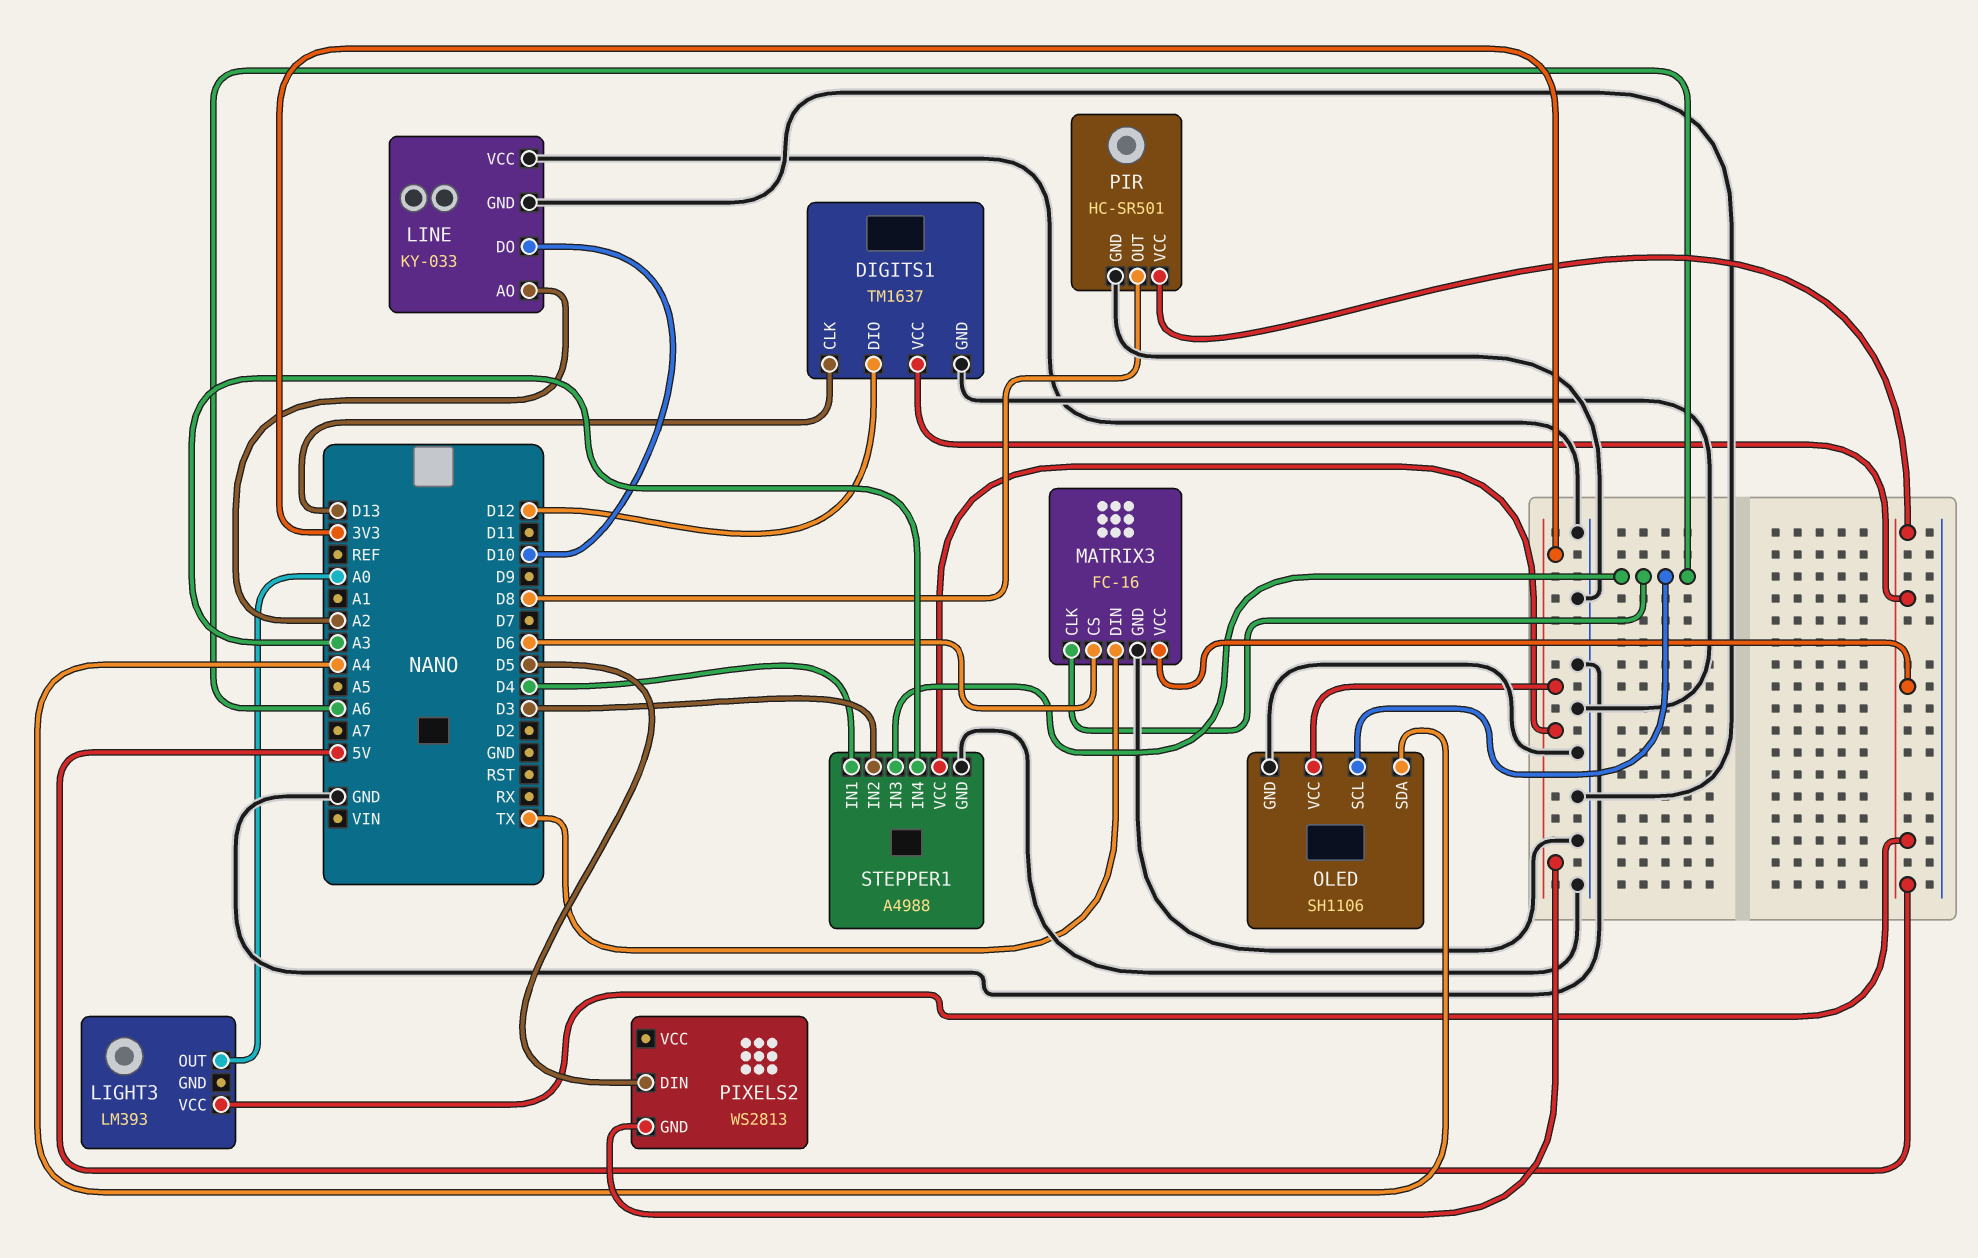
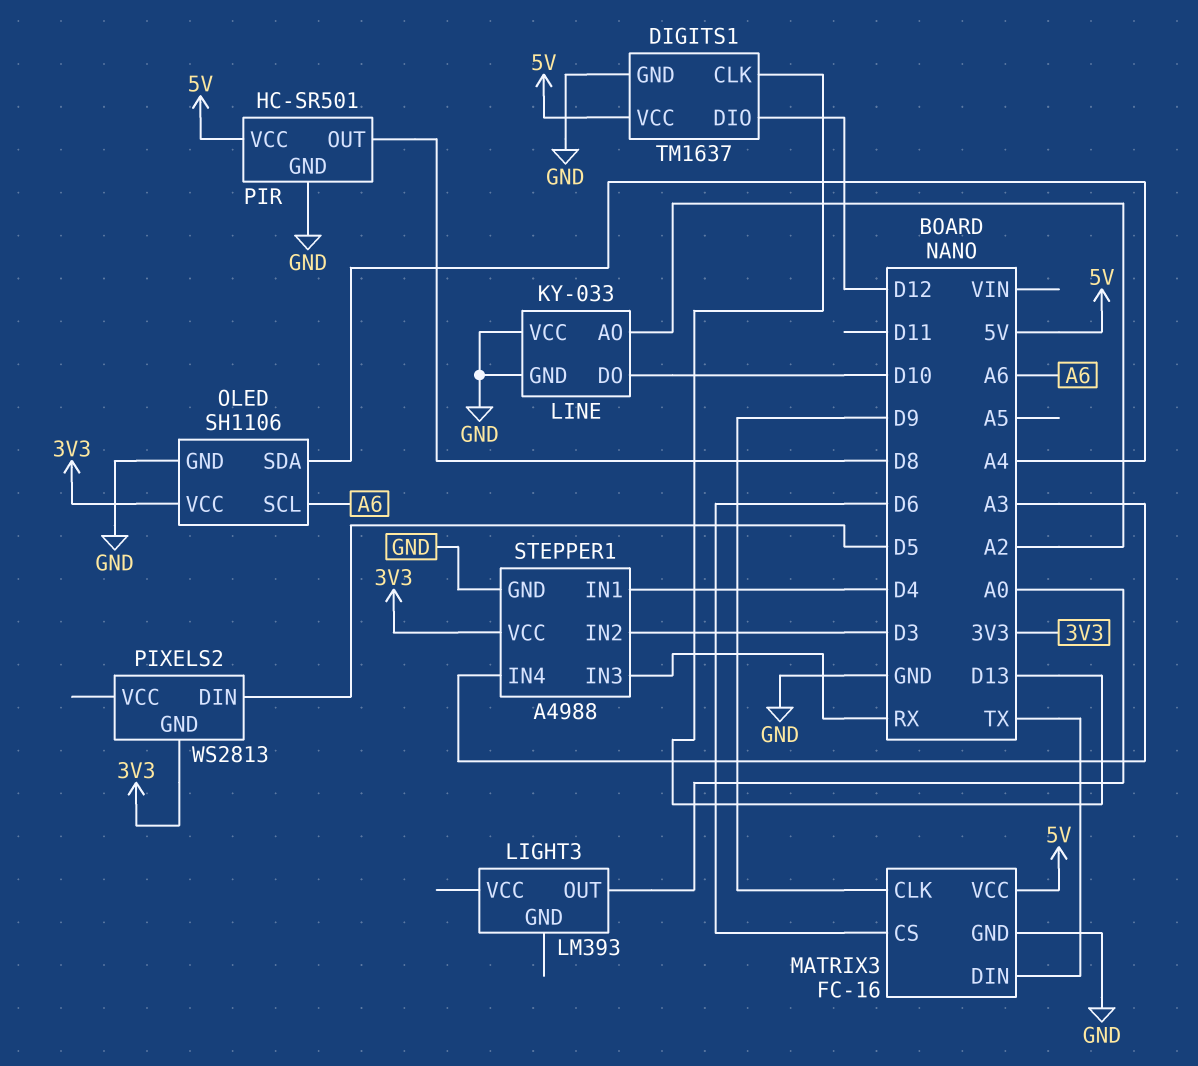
LIGHT3 pin VCC: 5V -> none
MATRIX3 pin CLK: A6 -> D9
STEPPER1 pin IN3: A6 -> RX

